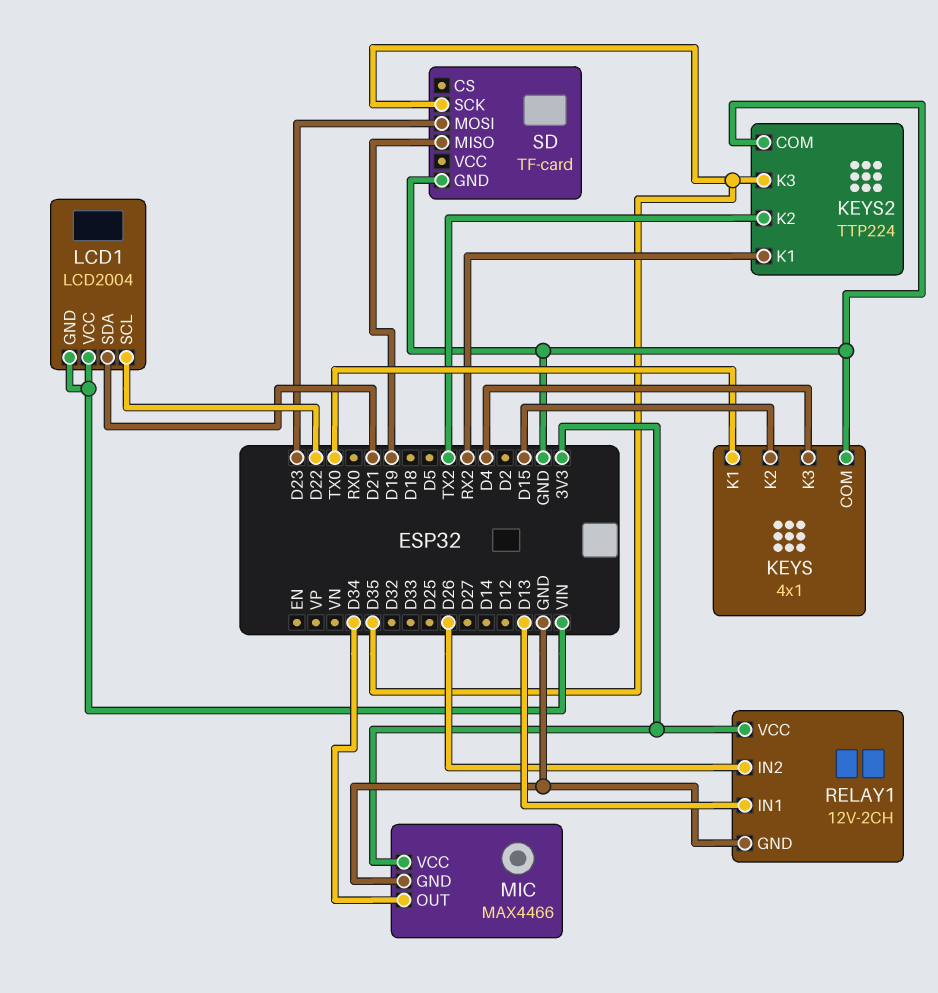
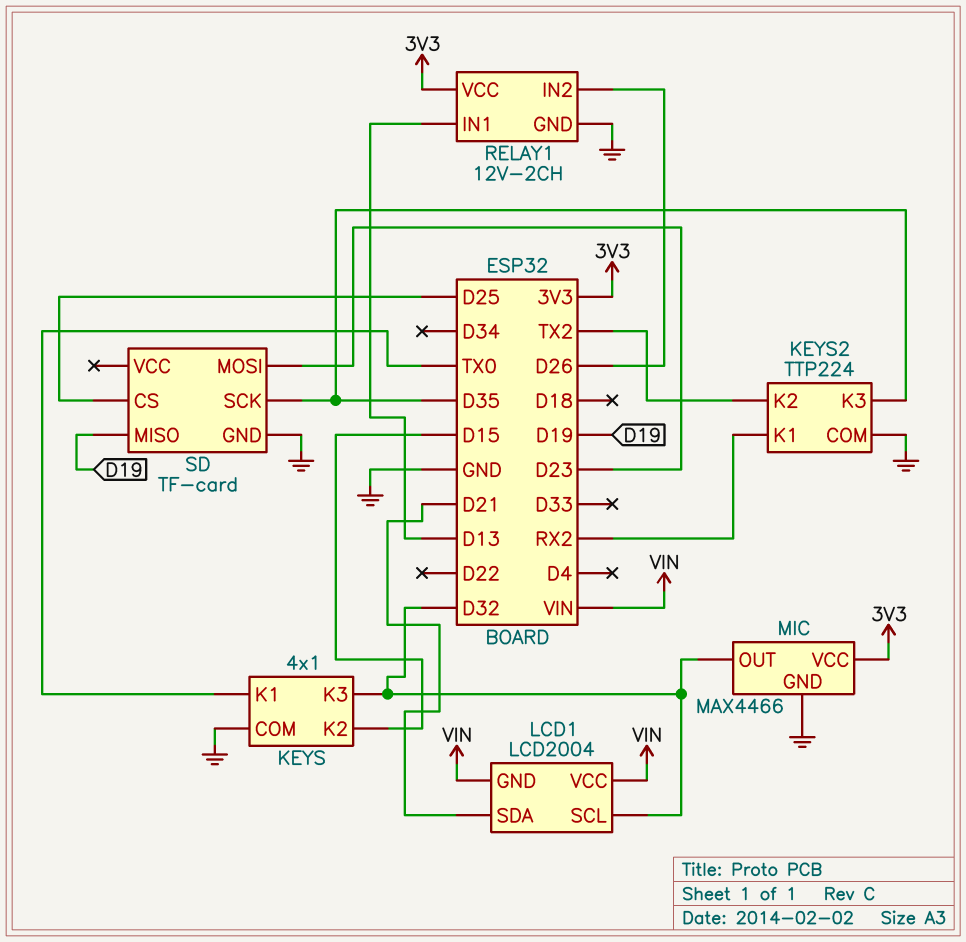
KEYS pin K3: D4 -> D32
LCD1 pin SCL: D22 -> D32
MIC pin OUT: D34 -> D32
SD pin CS: none -> D25

